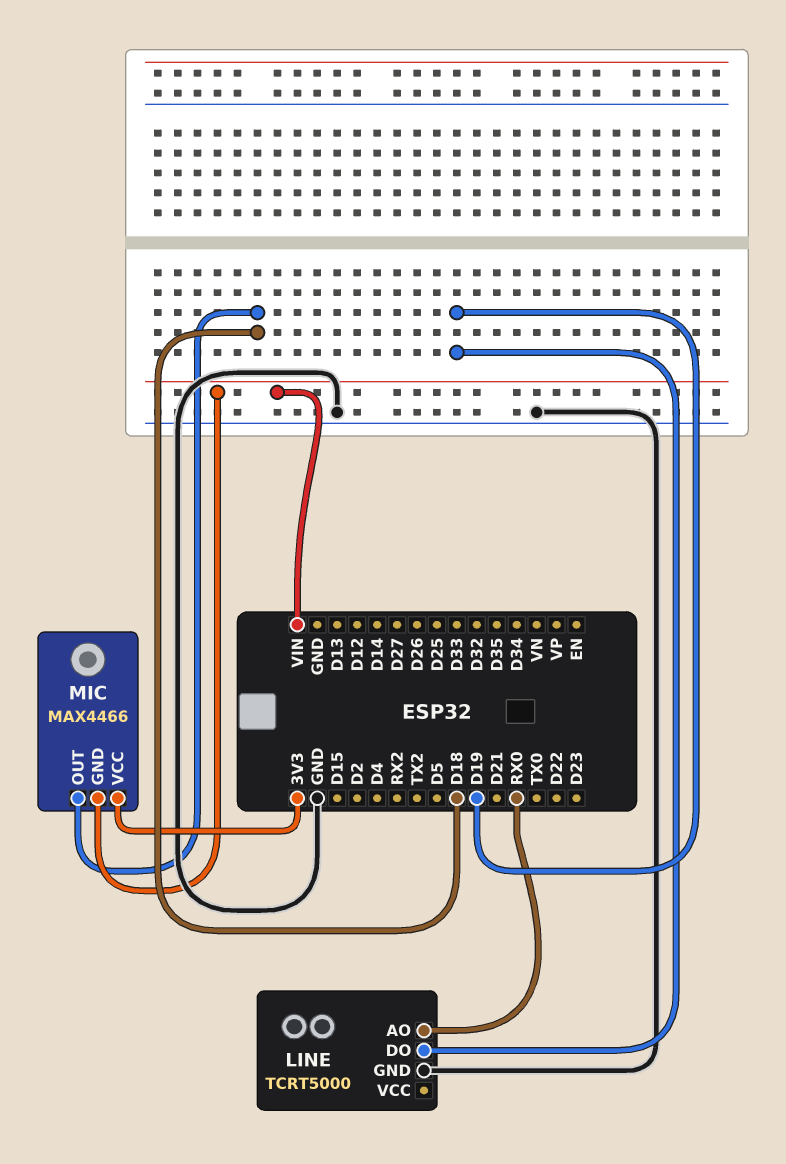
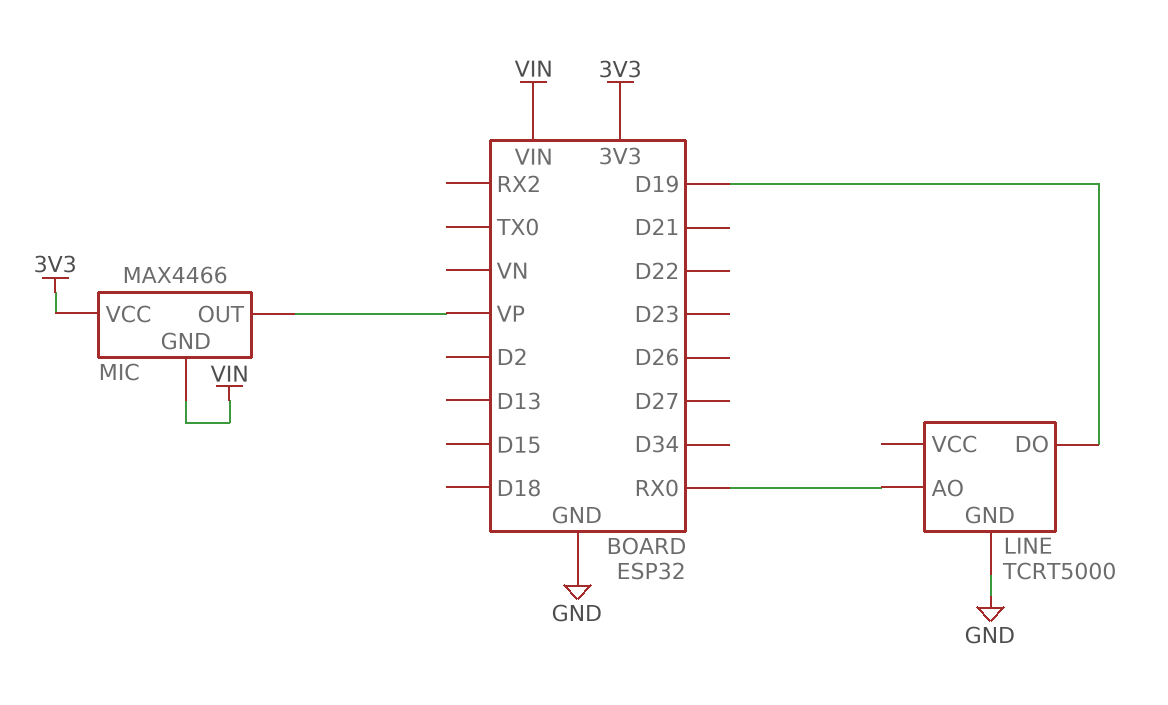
MIC pin OUT: D18 -> VP

